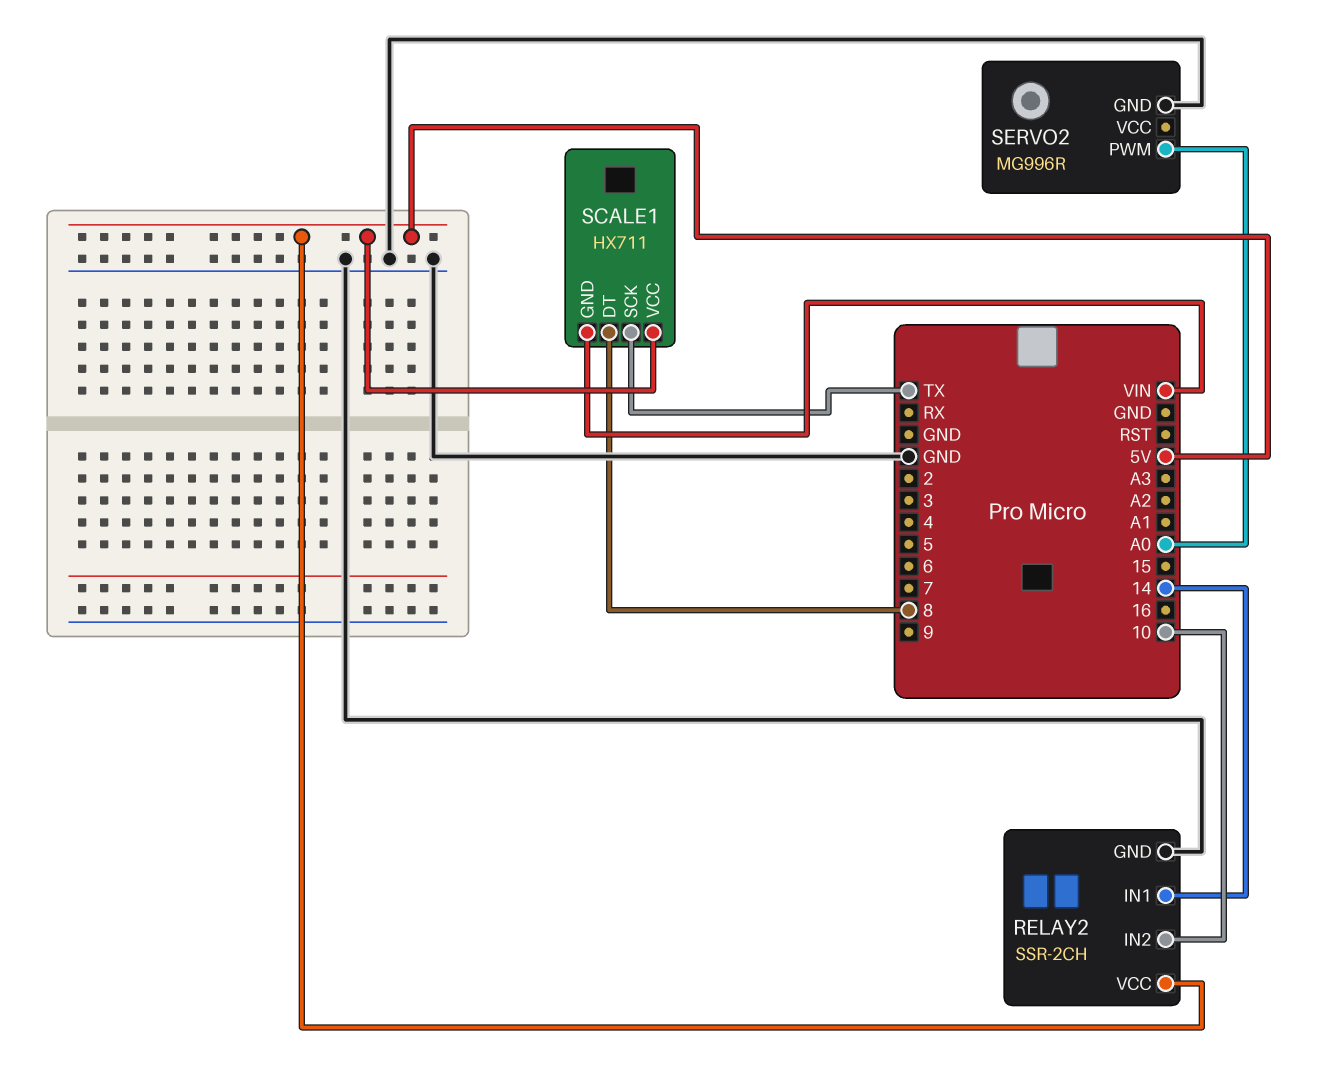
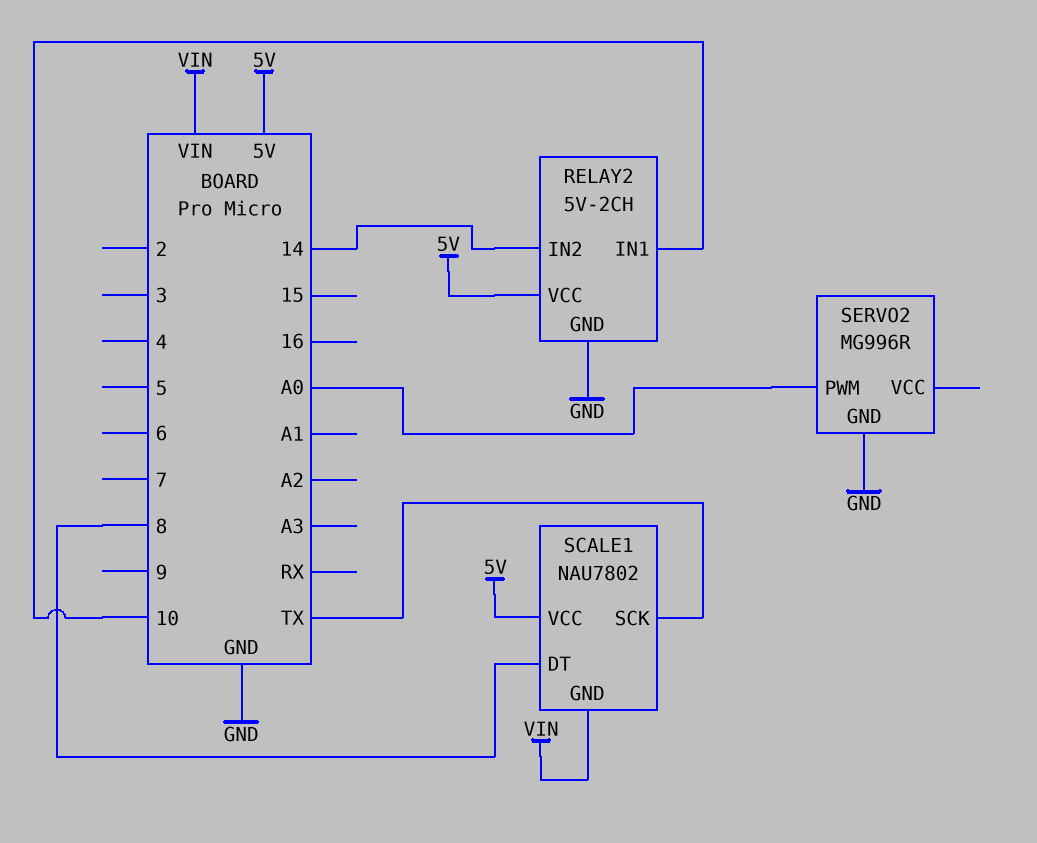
RELAY2: SSR-2CH -> 5V-2CH
RELAY2 pin IN1: 14 -> 10
RELAY2 pin IN2: 10 -> 14
SCALE1: HX711 -> NAU7802

